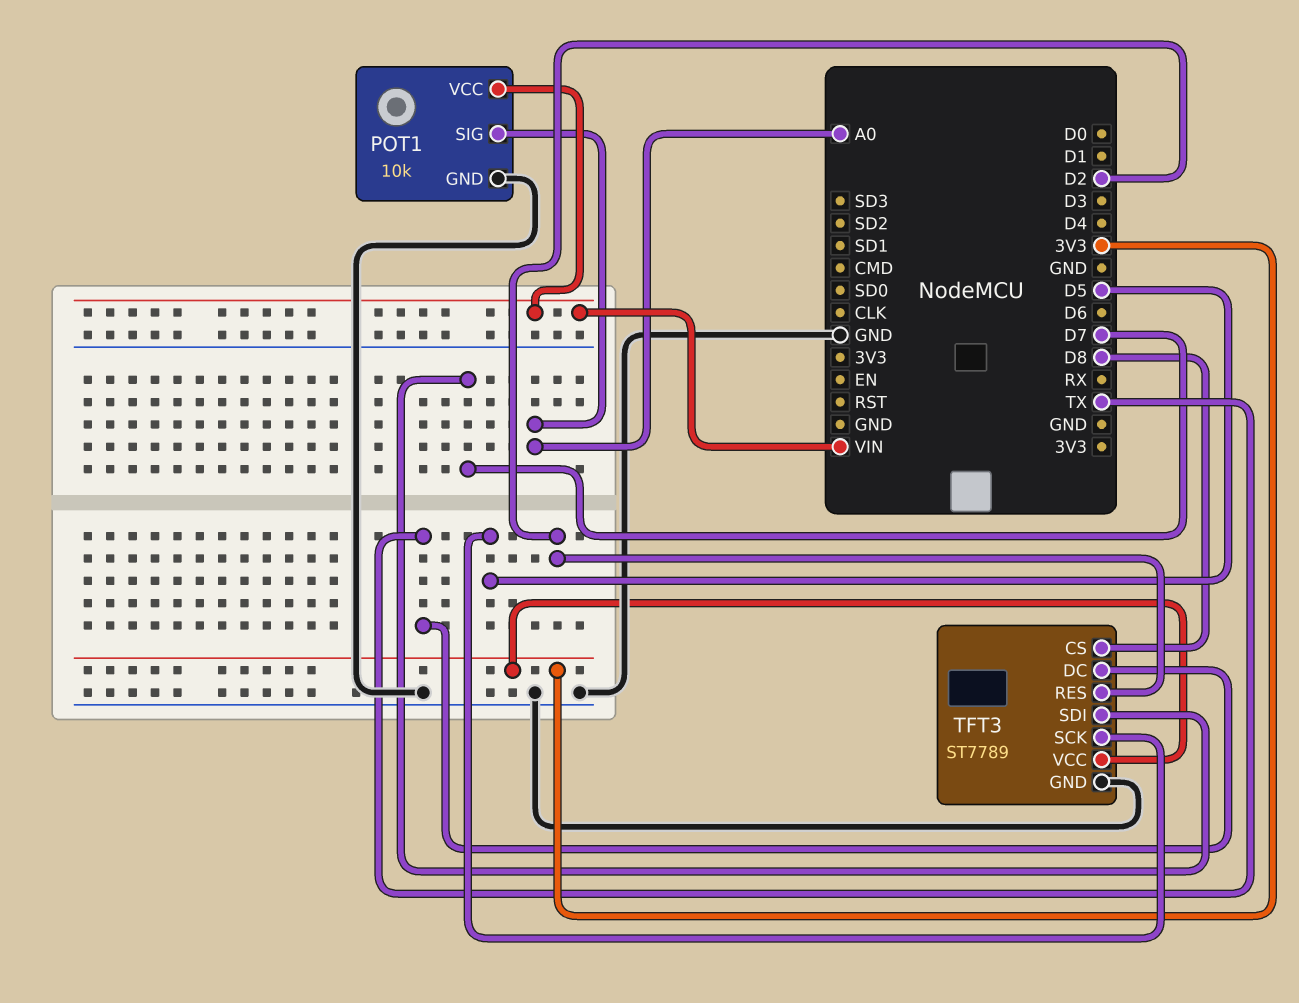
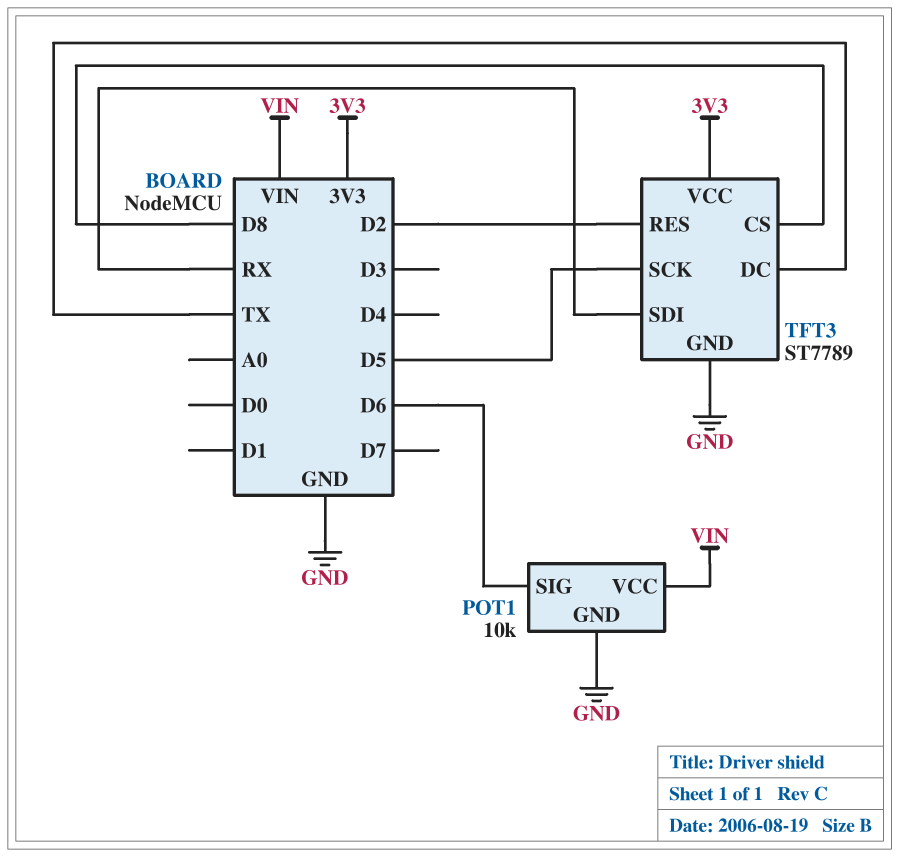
POT1 pin SIG: A0 -> D6
TFT3 pin SDI: D7 -> RX

